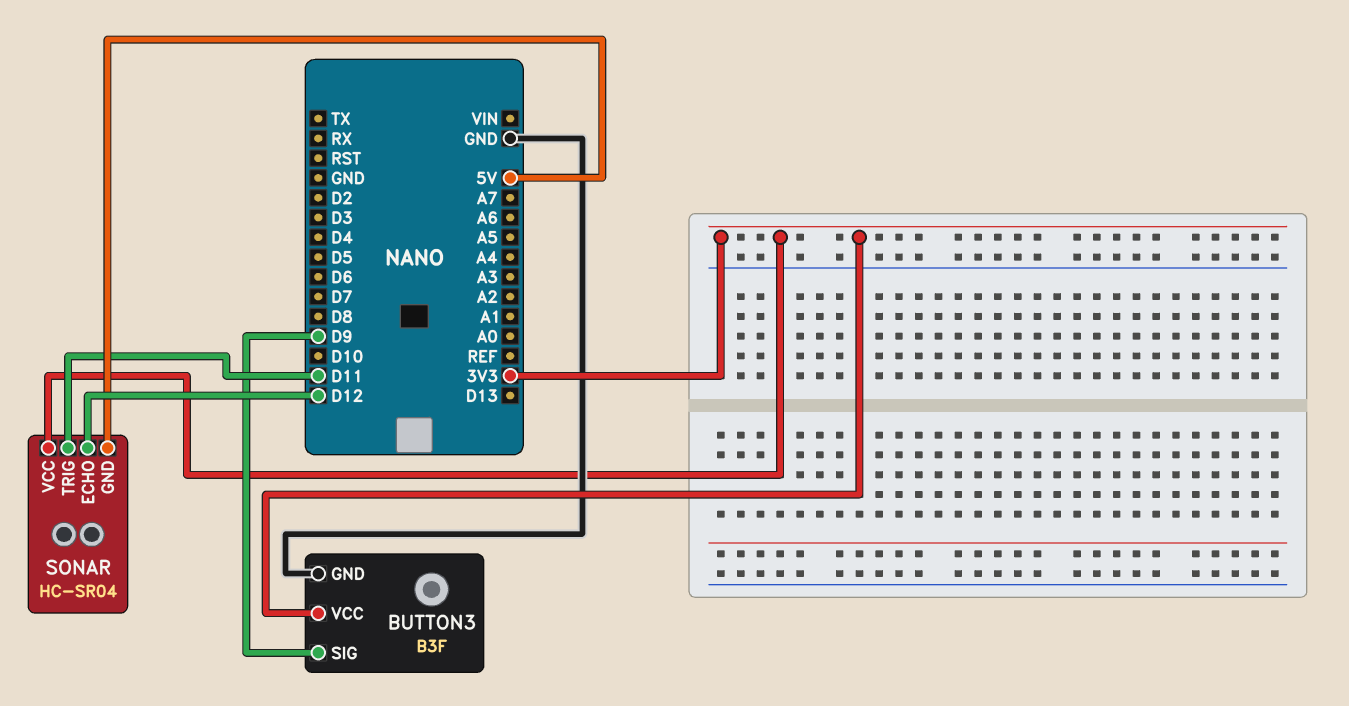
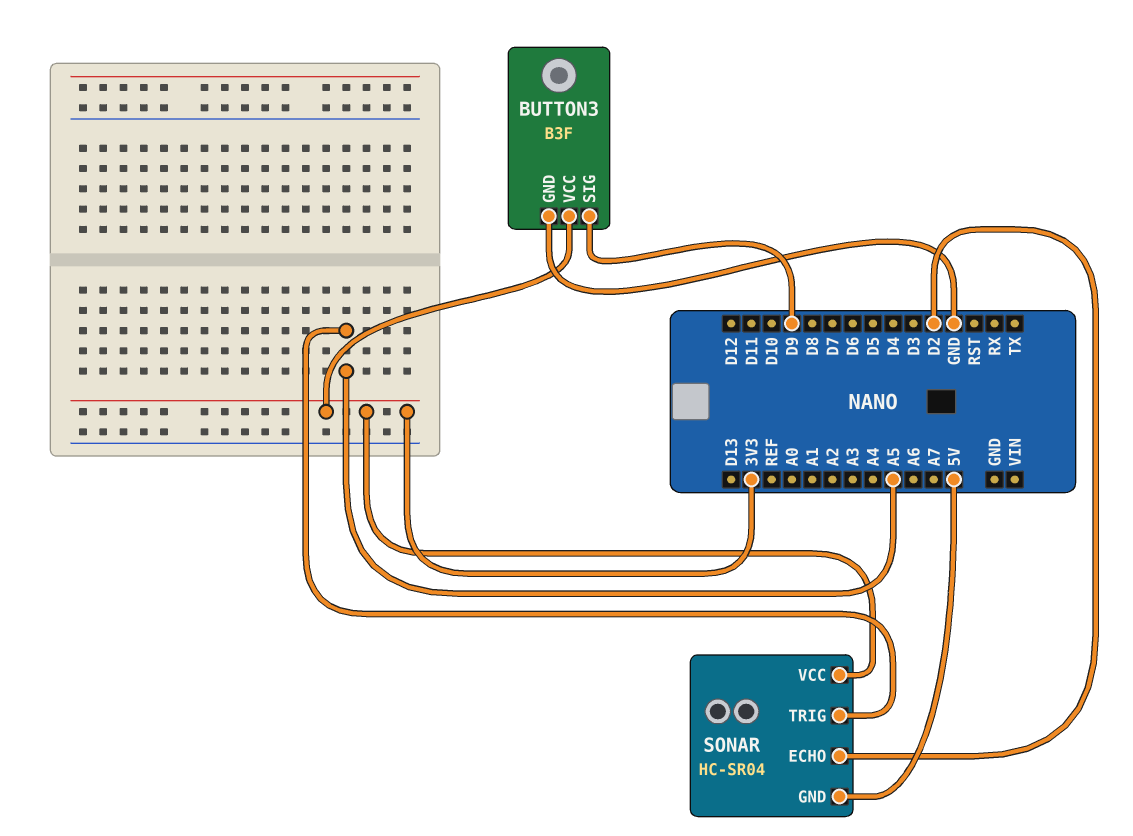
SONAR pin ECHO: D12 -> D2
SONAR pin TRIG: D11 -> A5

